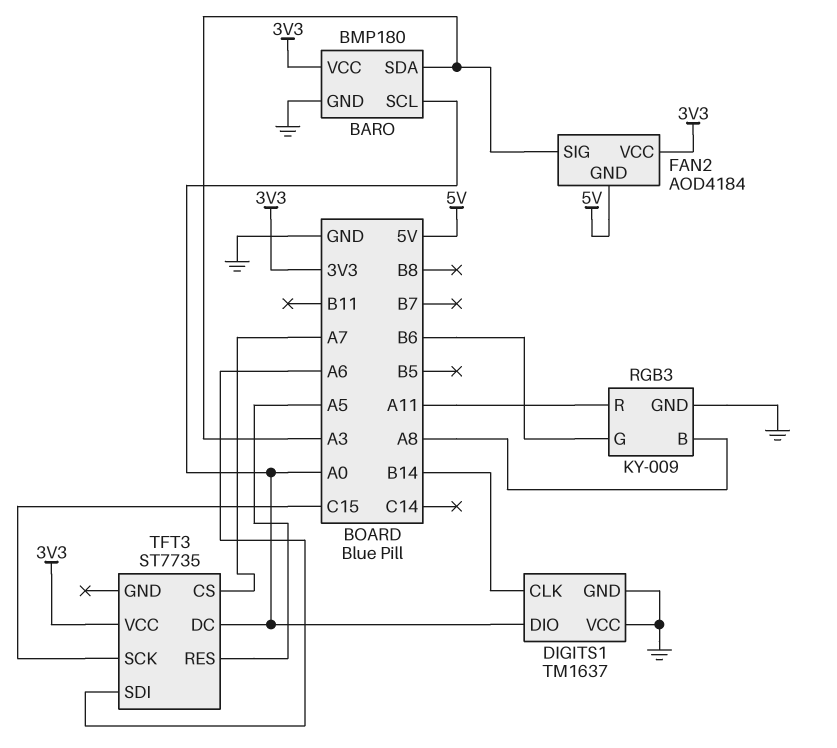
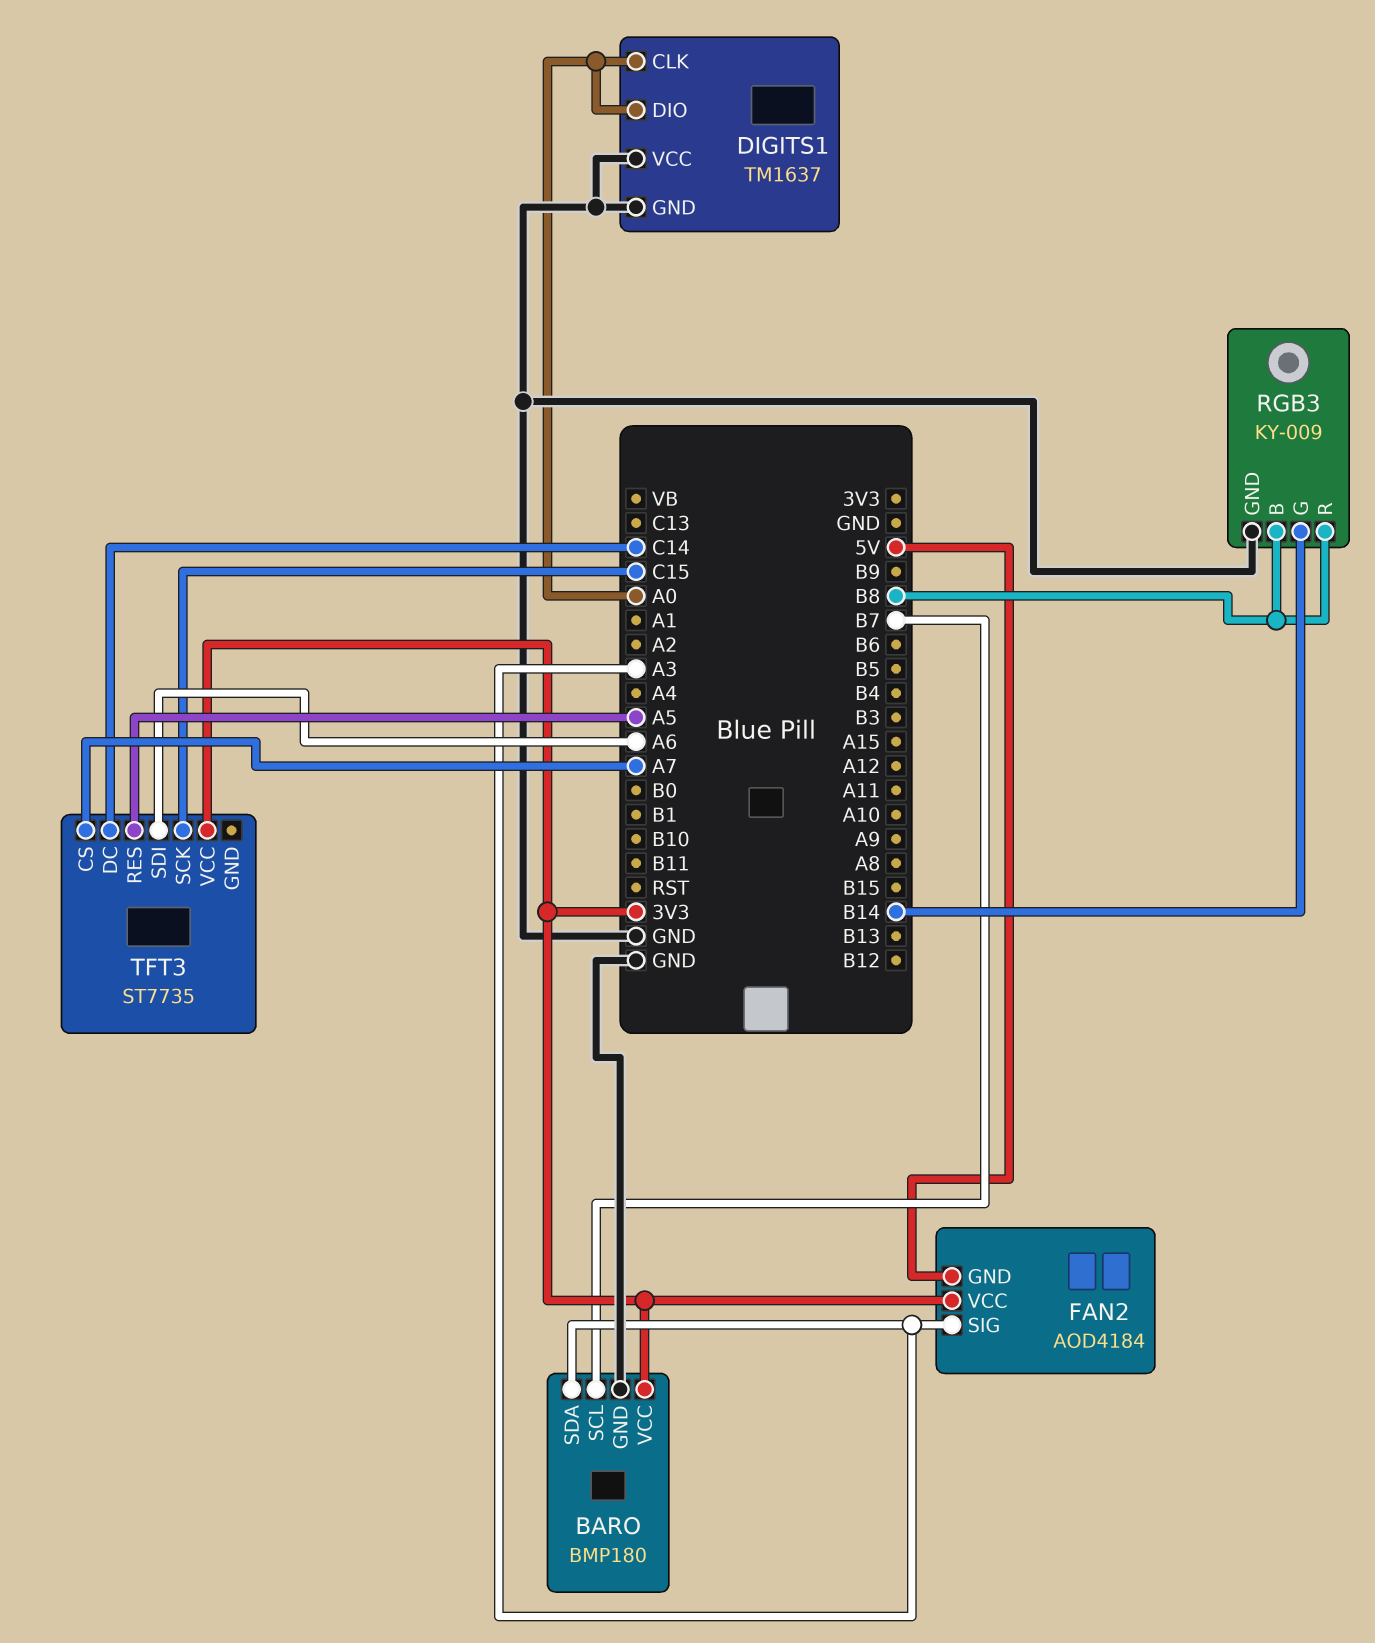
BARO pin SCL: A0 -> B7
DIGITS1 pin CLK: B14 -> A0
RGB3 pin B: A8 -> B8
RGB3 pin G: B6 -> B14
RGB3 pin R: A11 -> B8
TFT3 pin DC: A0 -> C14

